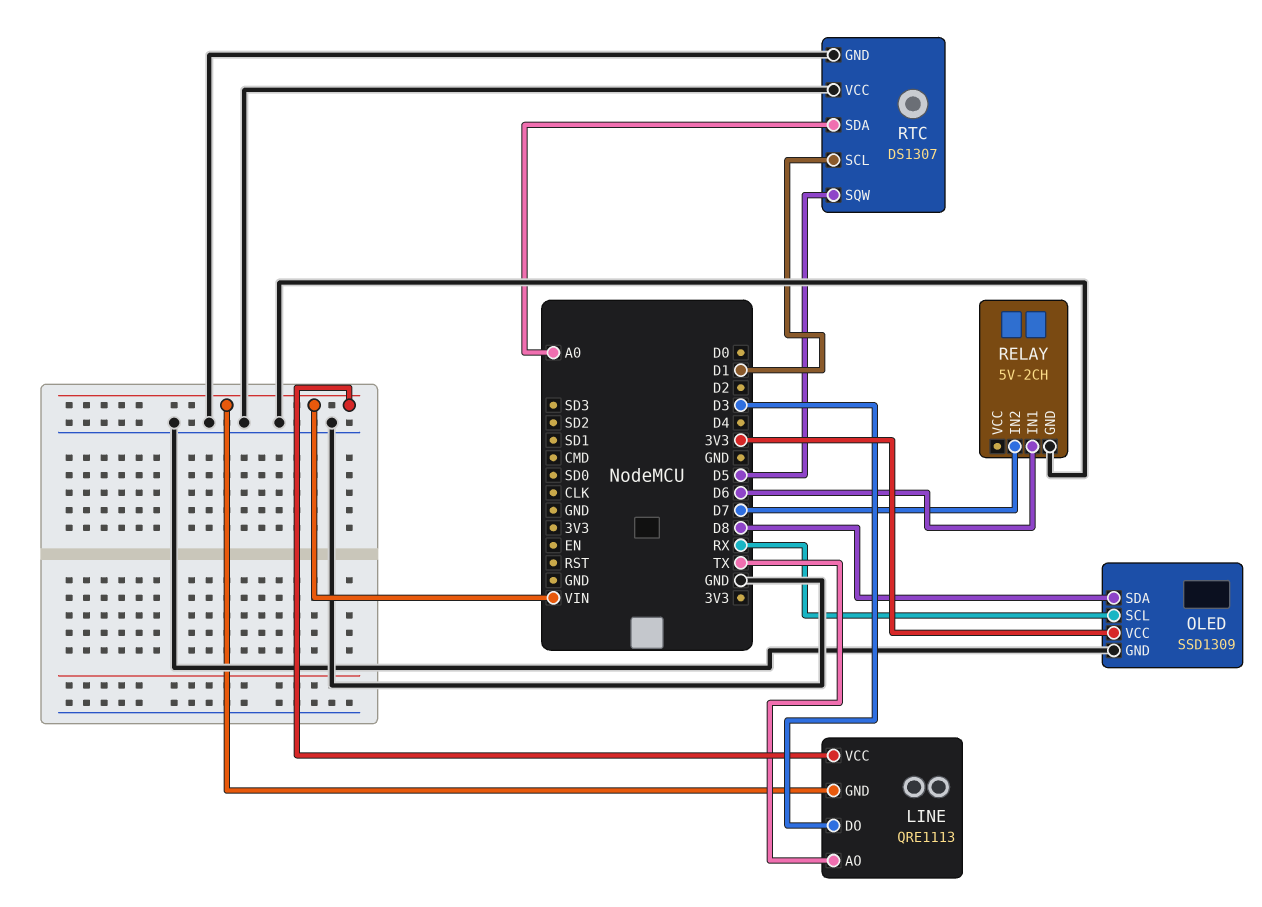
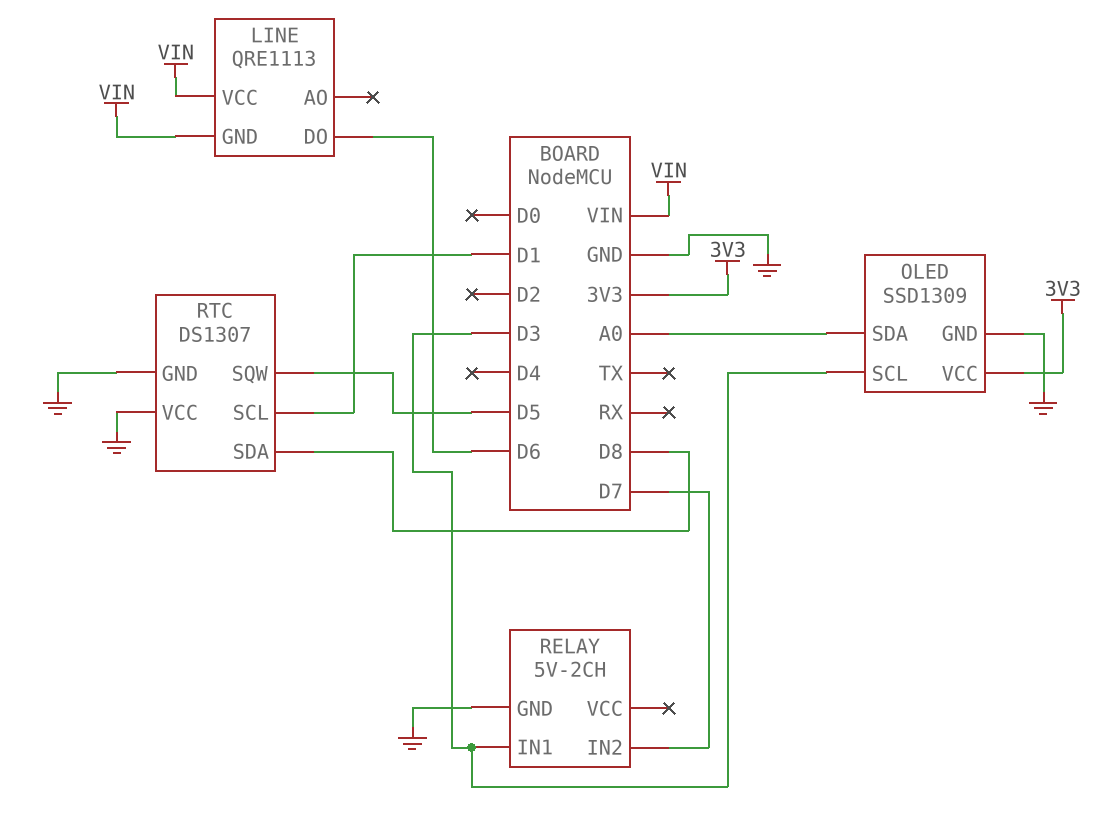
LINE pin AO: TX -> none
LINE pin DO: D3 -> D6
OLED pin SCL: RX -> D3
OLED pin SDA: D8 -> A0
RELAY pin IN1: D6 -> D3
RTC pin SDA: A0 -> D8

